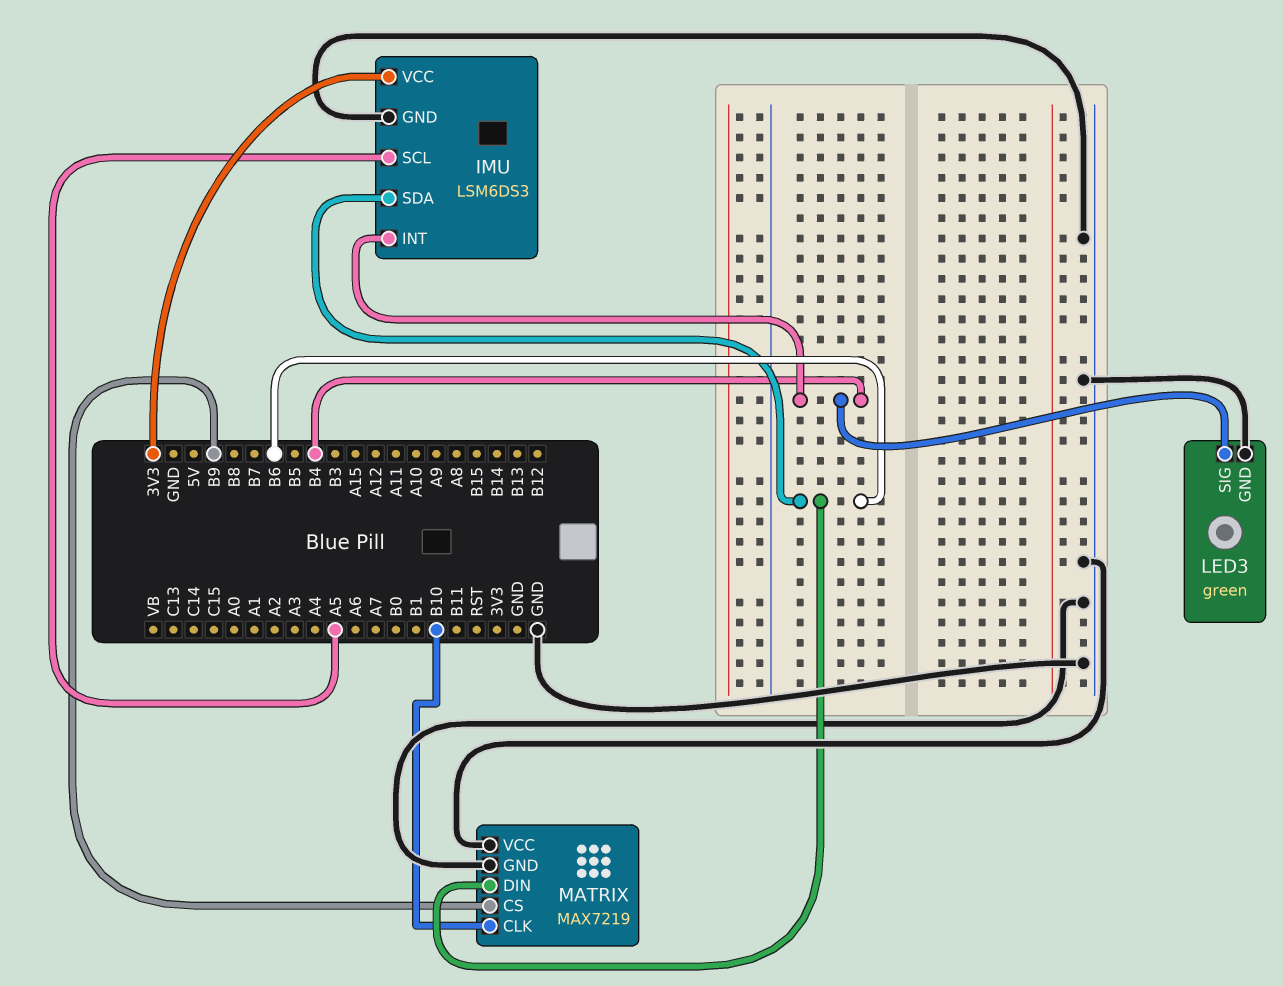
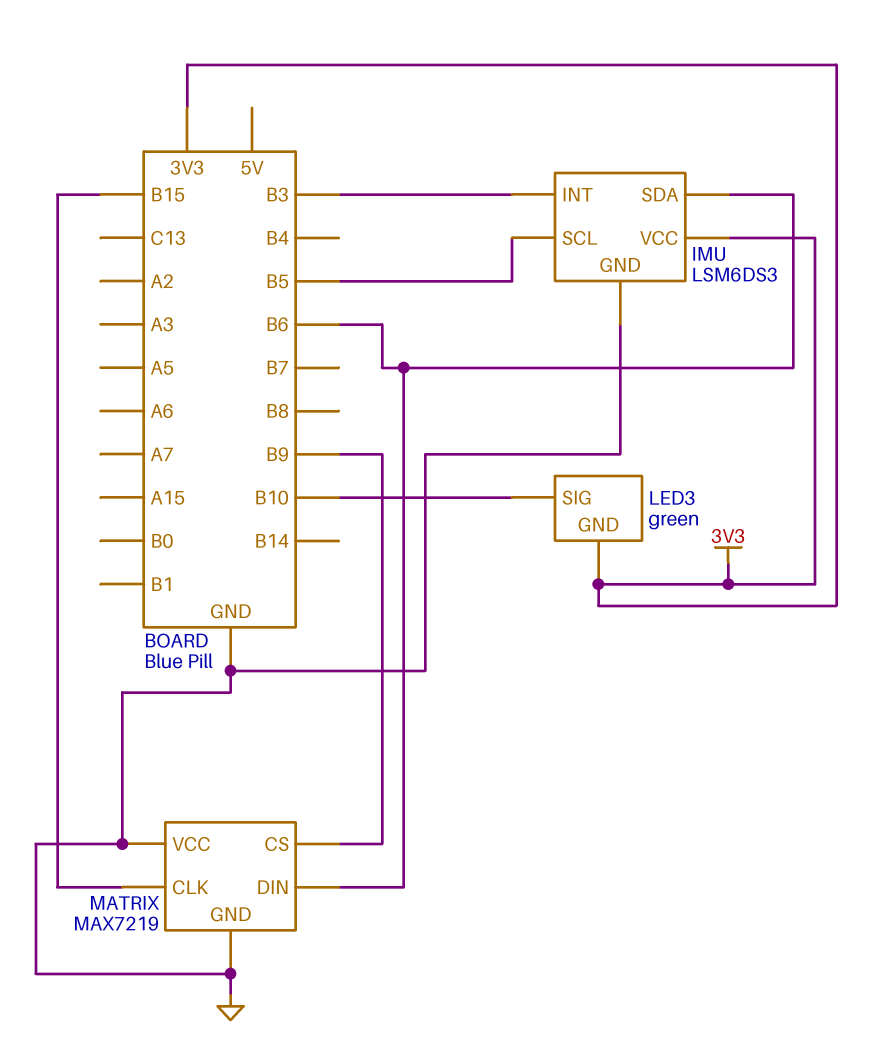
IMU pin INT: B4 -> B3
IMU pin SCL: A5 -> B5
LED3 pin GND: GND -> 3V3
LED3 pin SIG: B4 -> B10
MATRIX pin CLK: B10 -> B15

